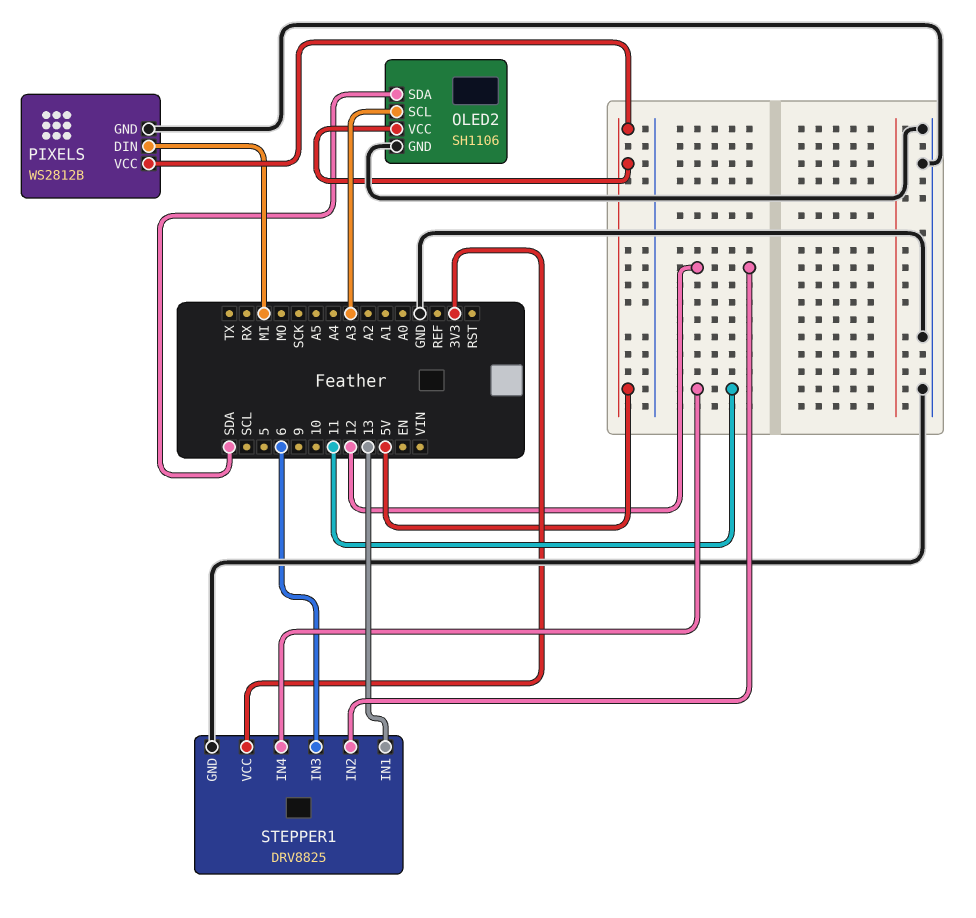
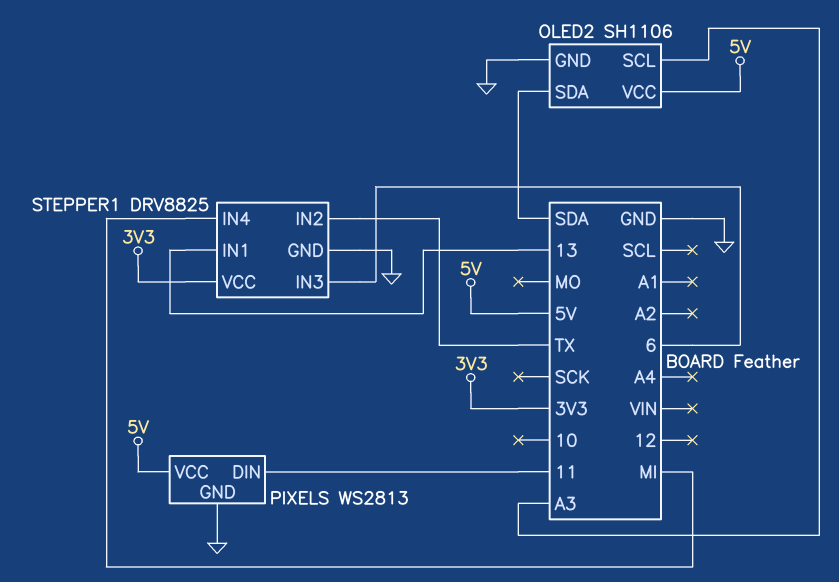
PIXELS: WS2812B -> WS2813
PIXELS pin DIN: MI -> 11
STEPPER1 pin IN2: 12 -> TX
STEPPER1 pin IN4: 11 -> MI

